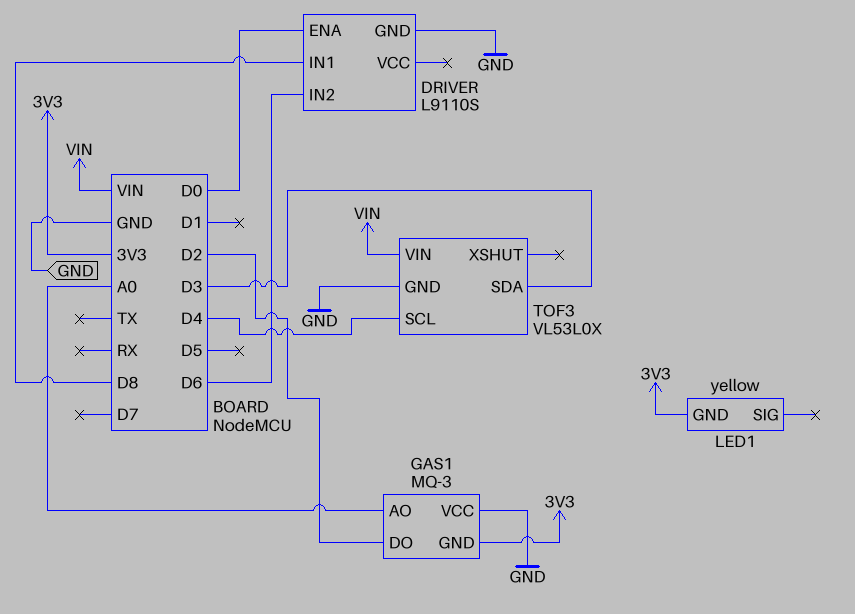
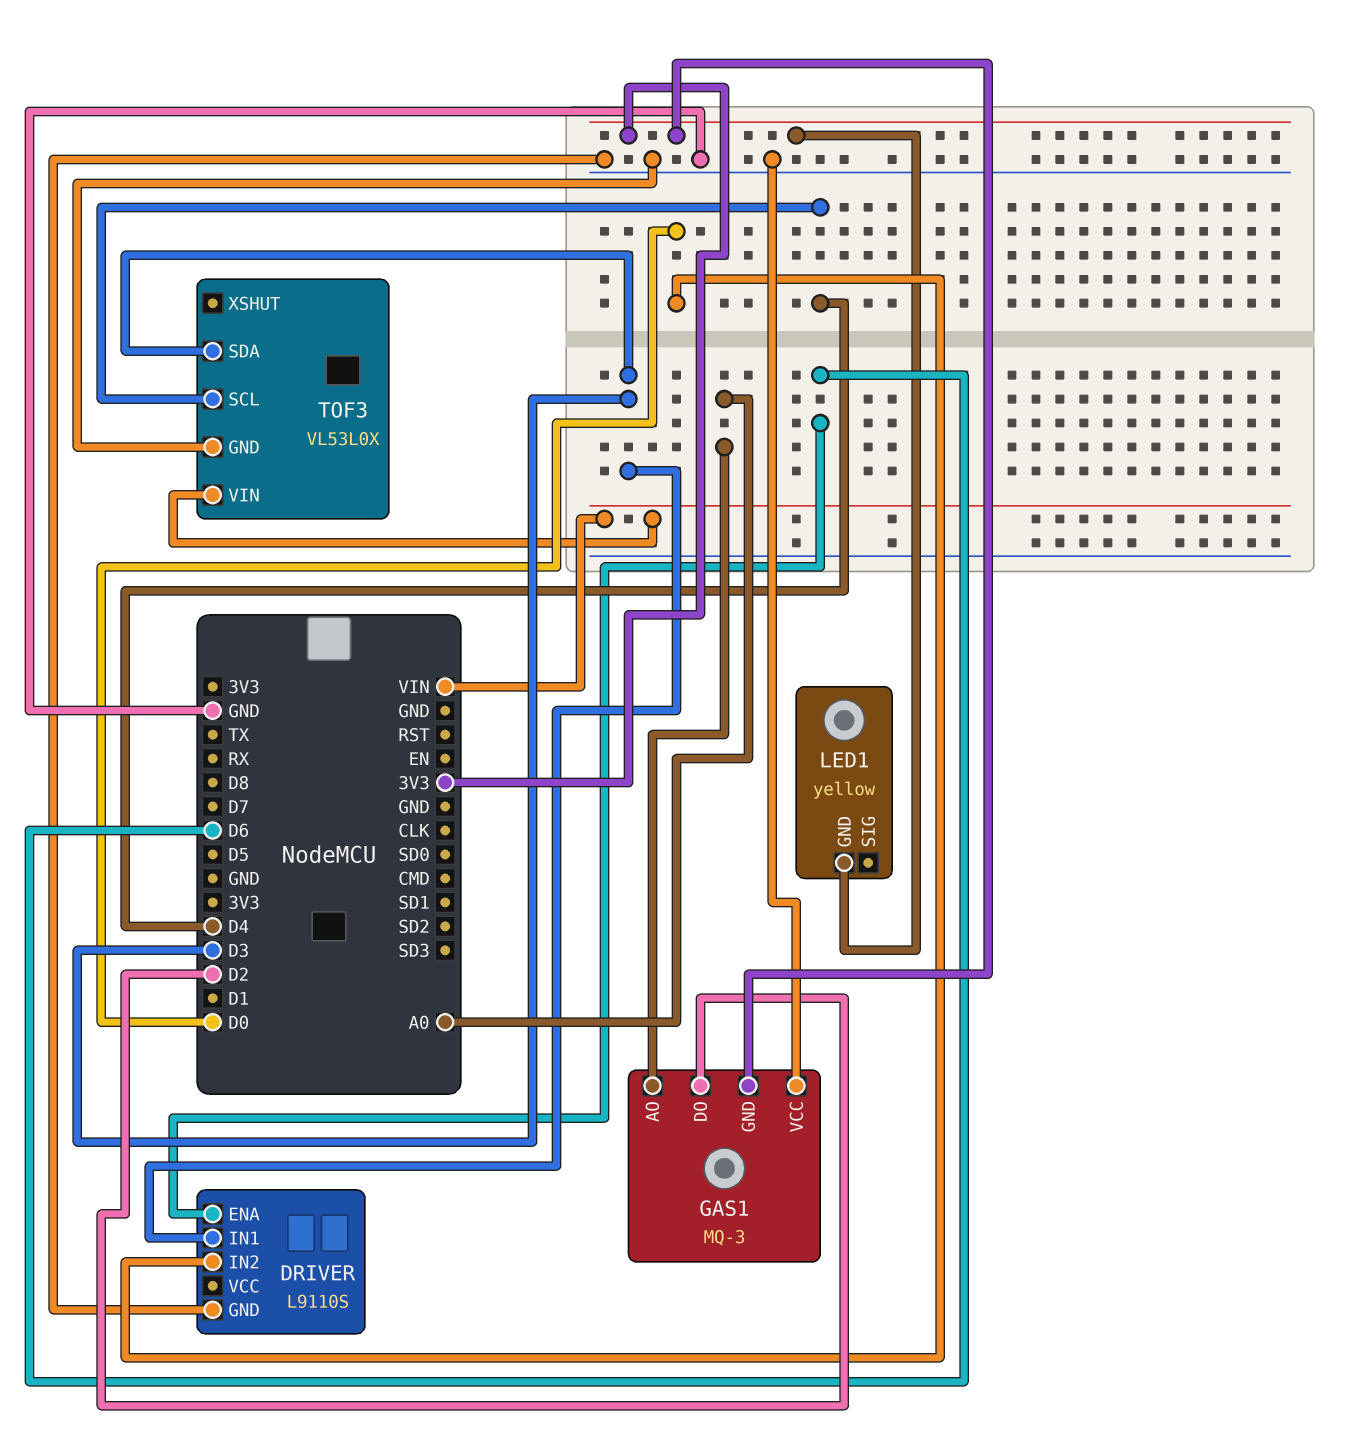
DRIVER pin ENA: D0 -> D6
DRIVER pin IN1: D8 -> D3
DRIVER pin IN2: D6 -> D0

